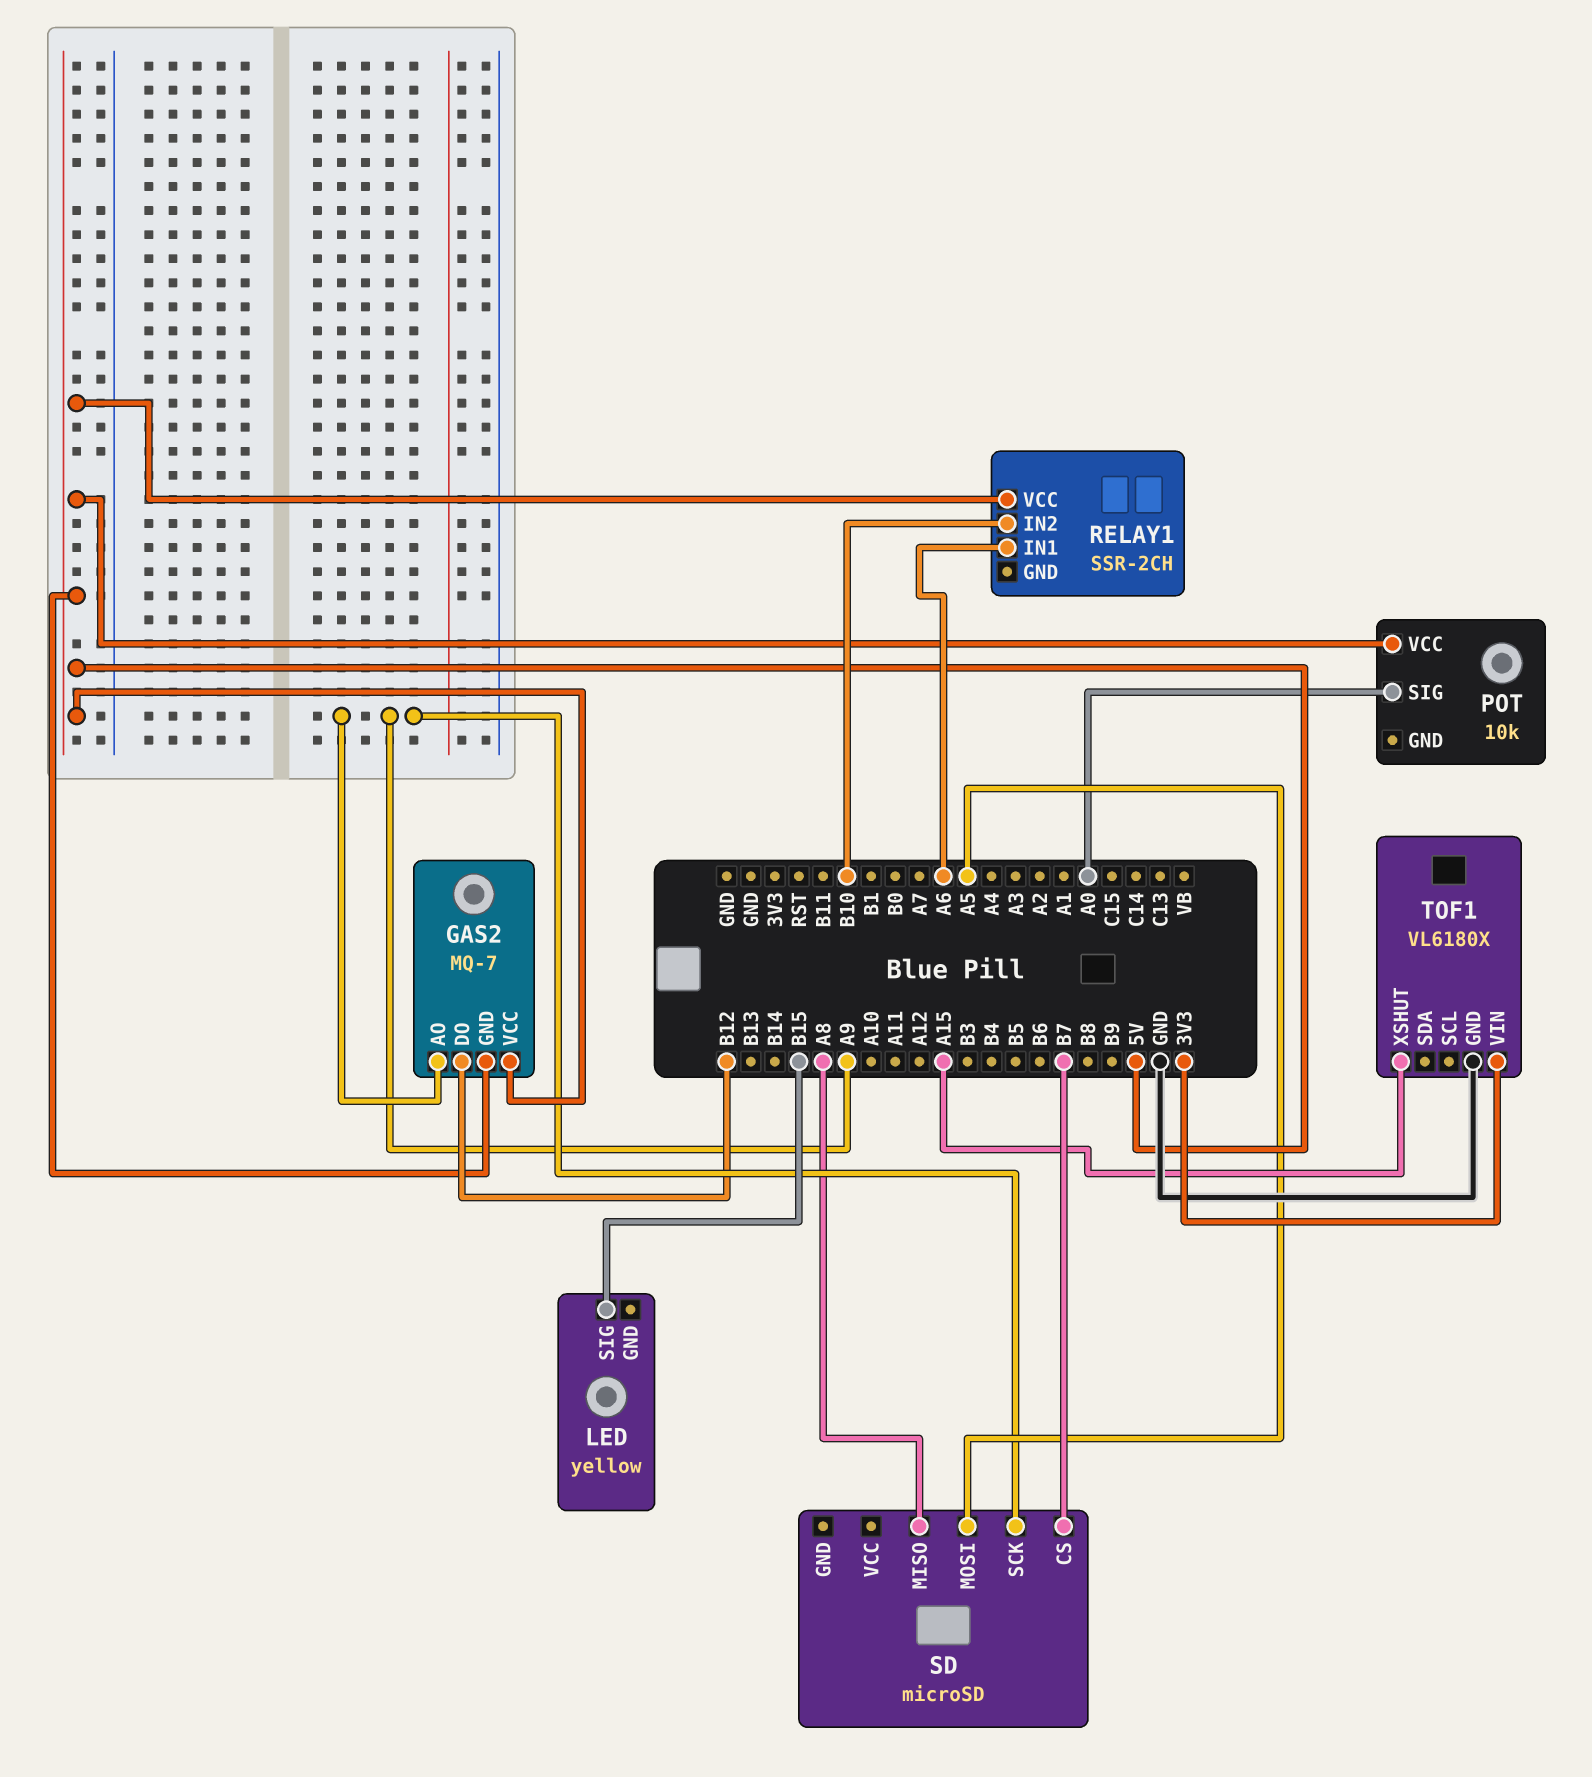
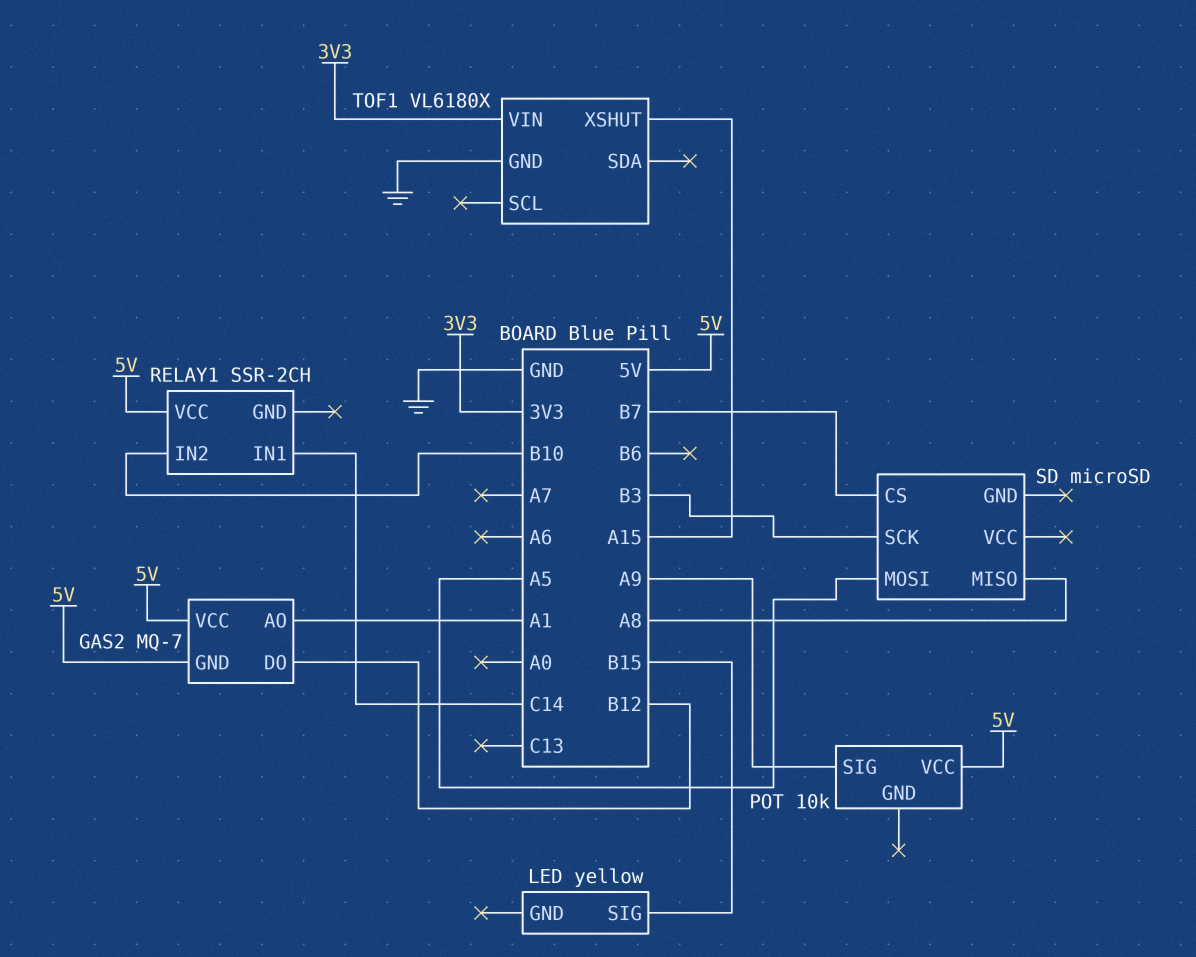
GAS2 pin AO: A9 -> A1
POT pin SIG: A0 -> A9
RELAY1 pin IN1: A6 -> C14
SD pin SCK: A9 -> B3

